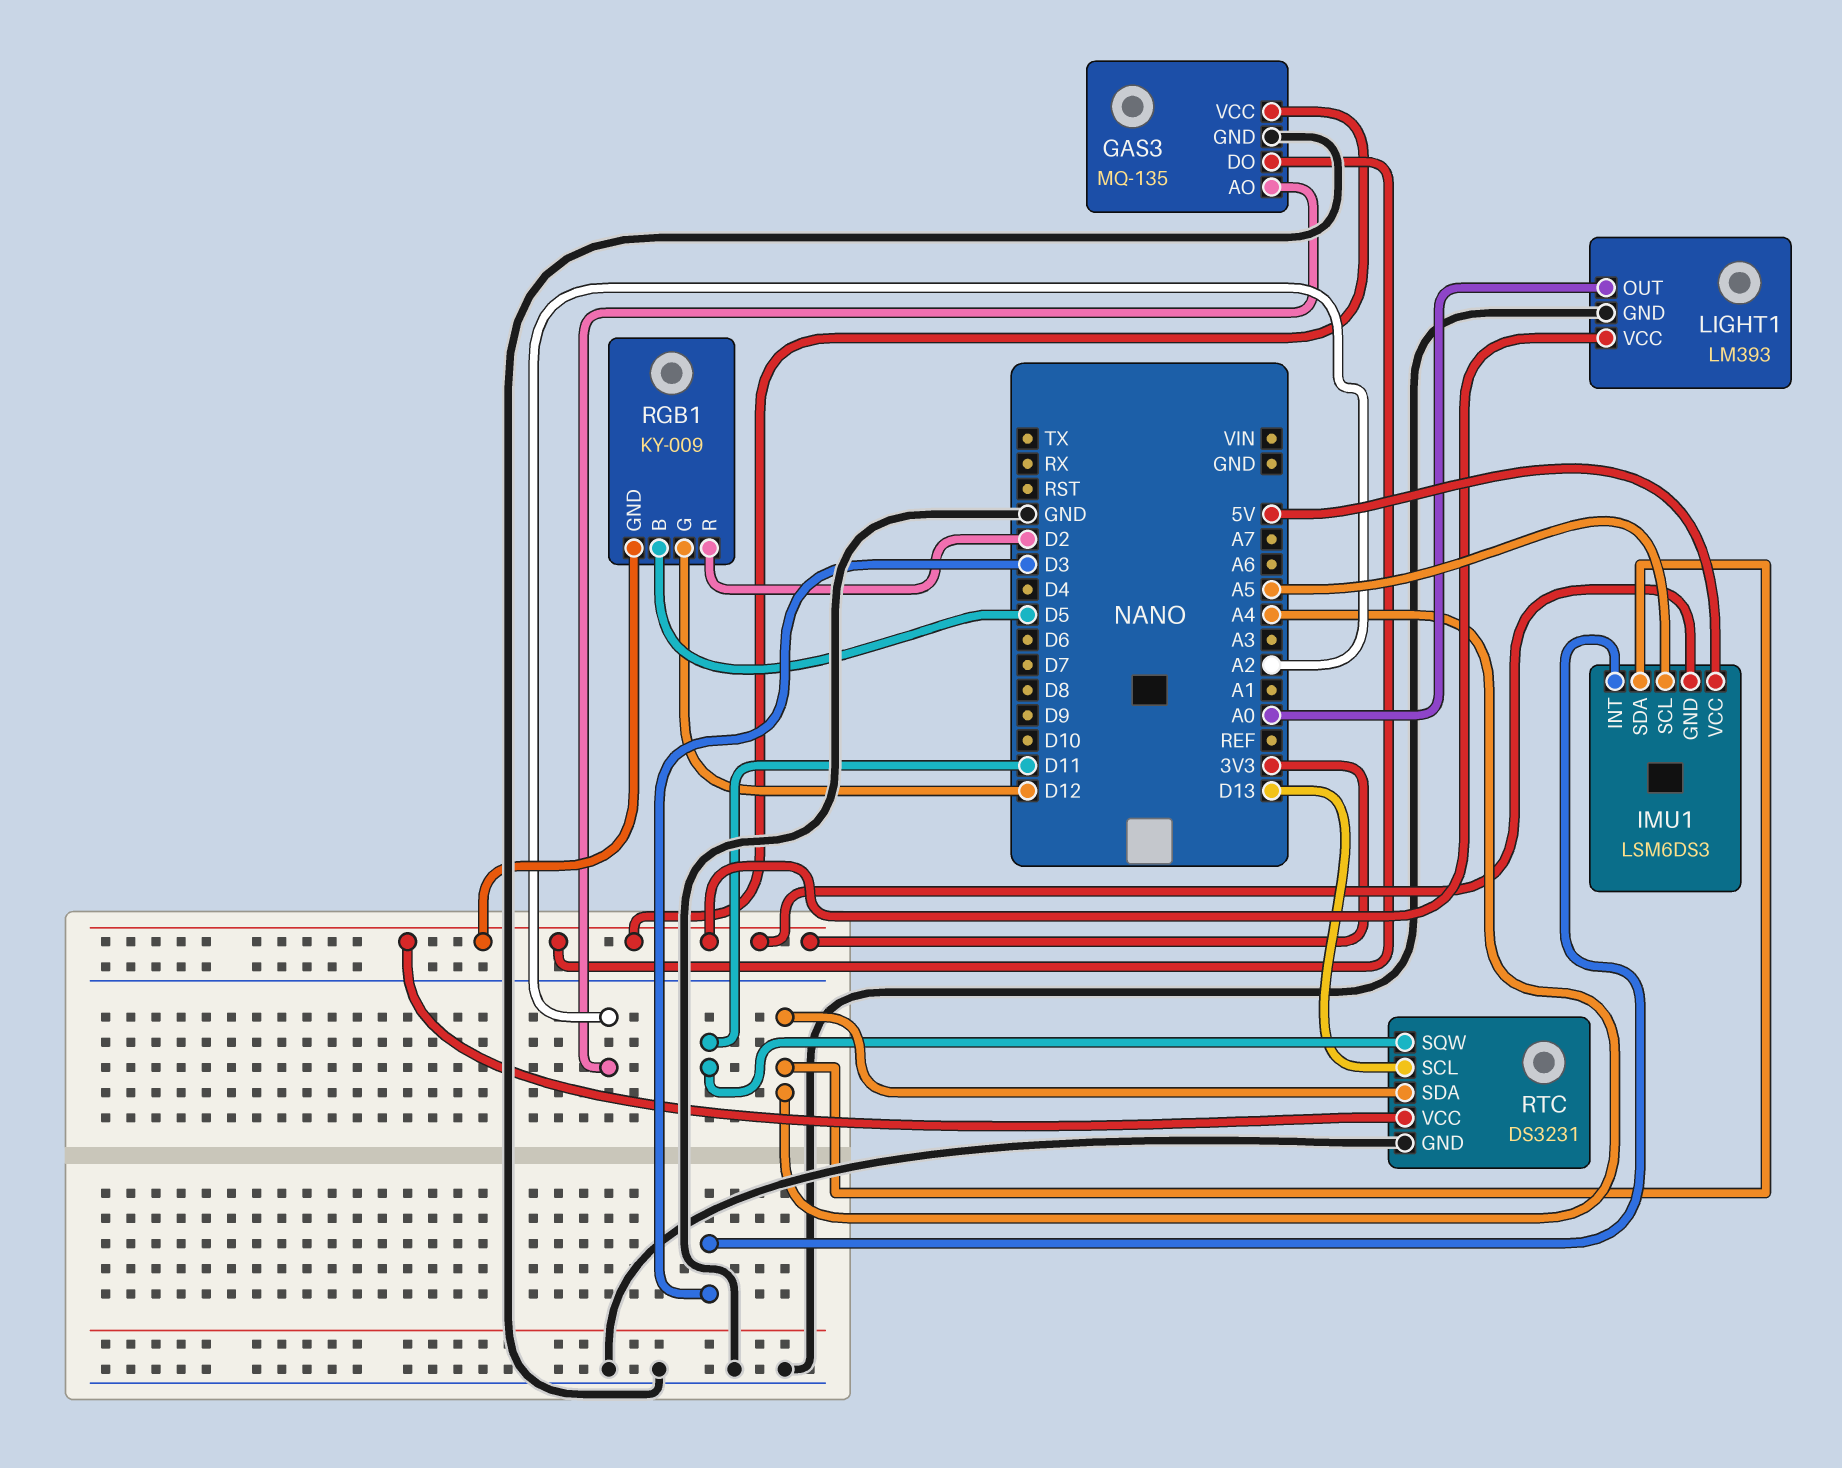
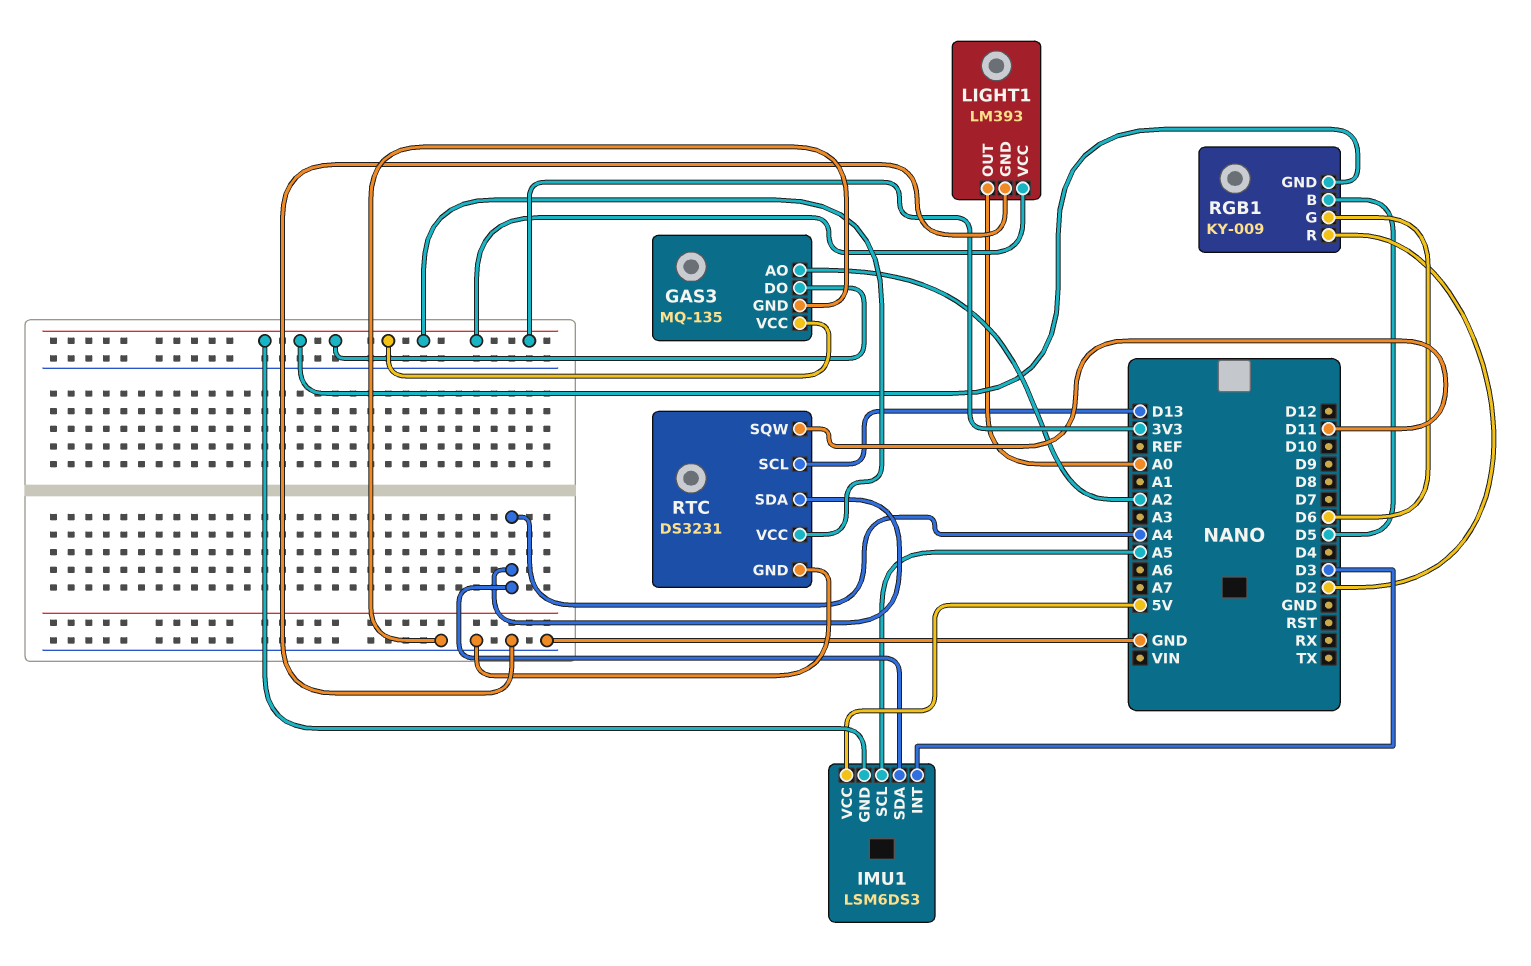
RGB1 pin G: D12 -> D6

